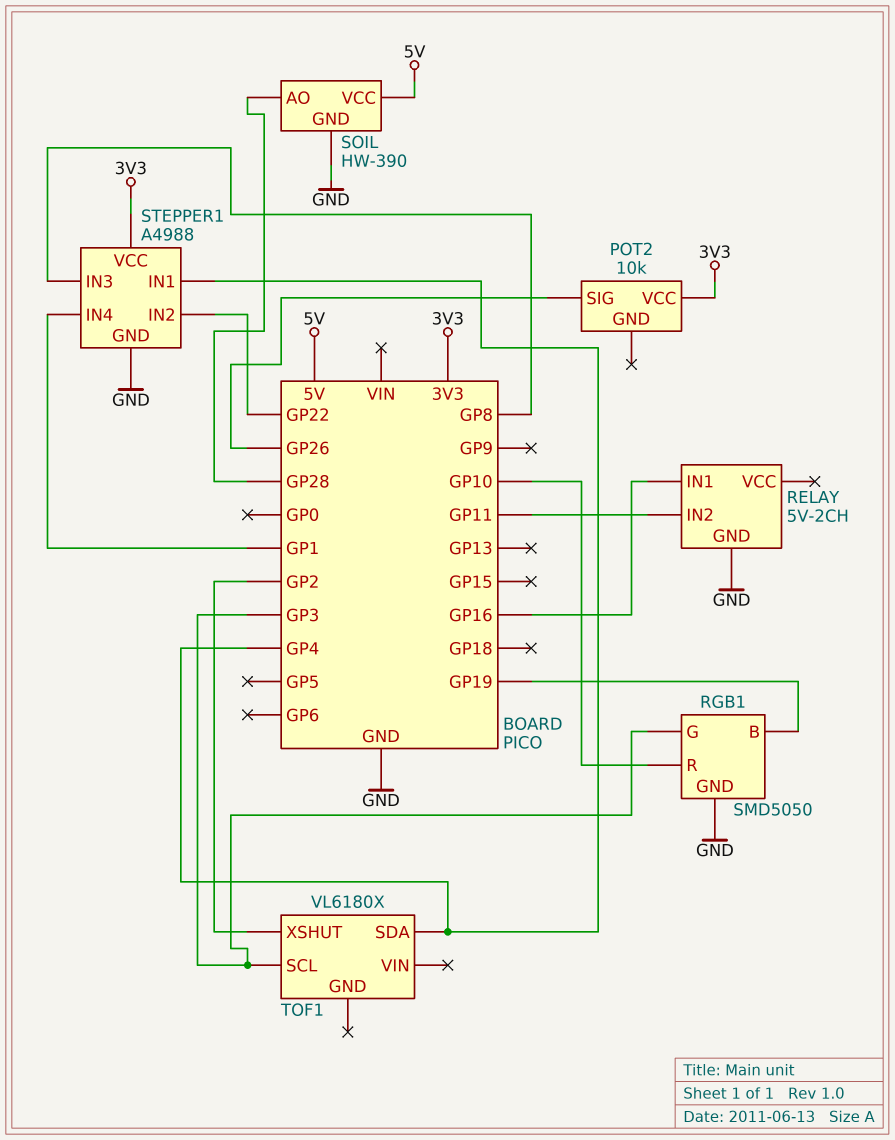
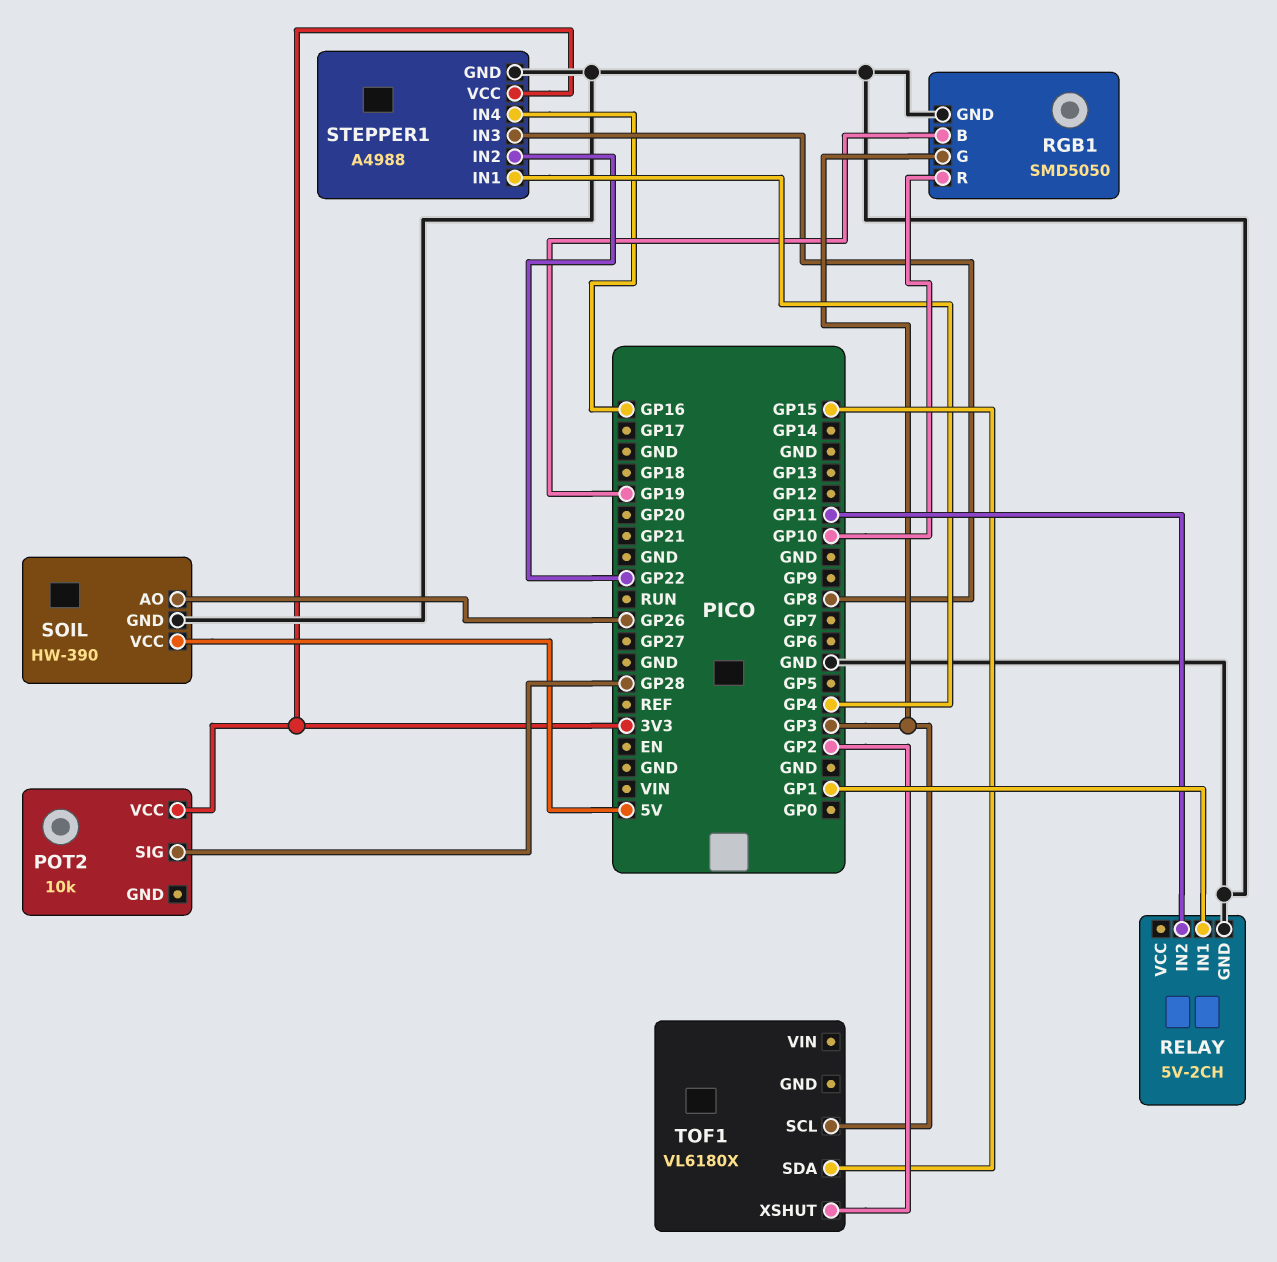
POT2 pin SIG: GP26 -> GP28
RELAY pin IN1: GP16 -> GP1
SOIL pin AO: GP28 -> GP26
STEPPER1 pin IN4: GP1 -> GP16
TOF1 pin SDA: GP4 -> GP15

